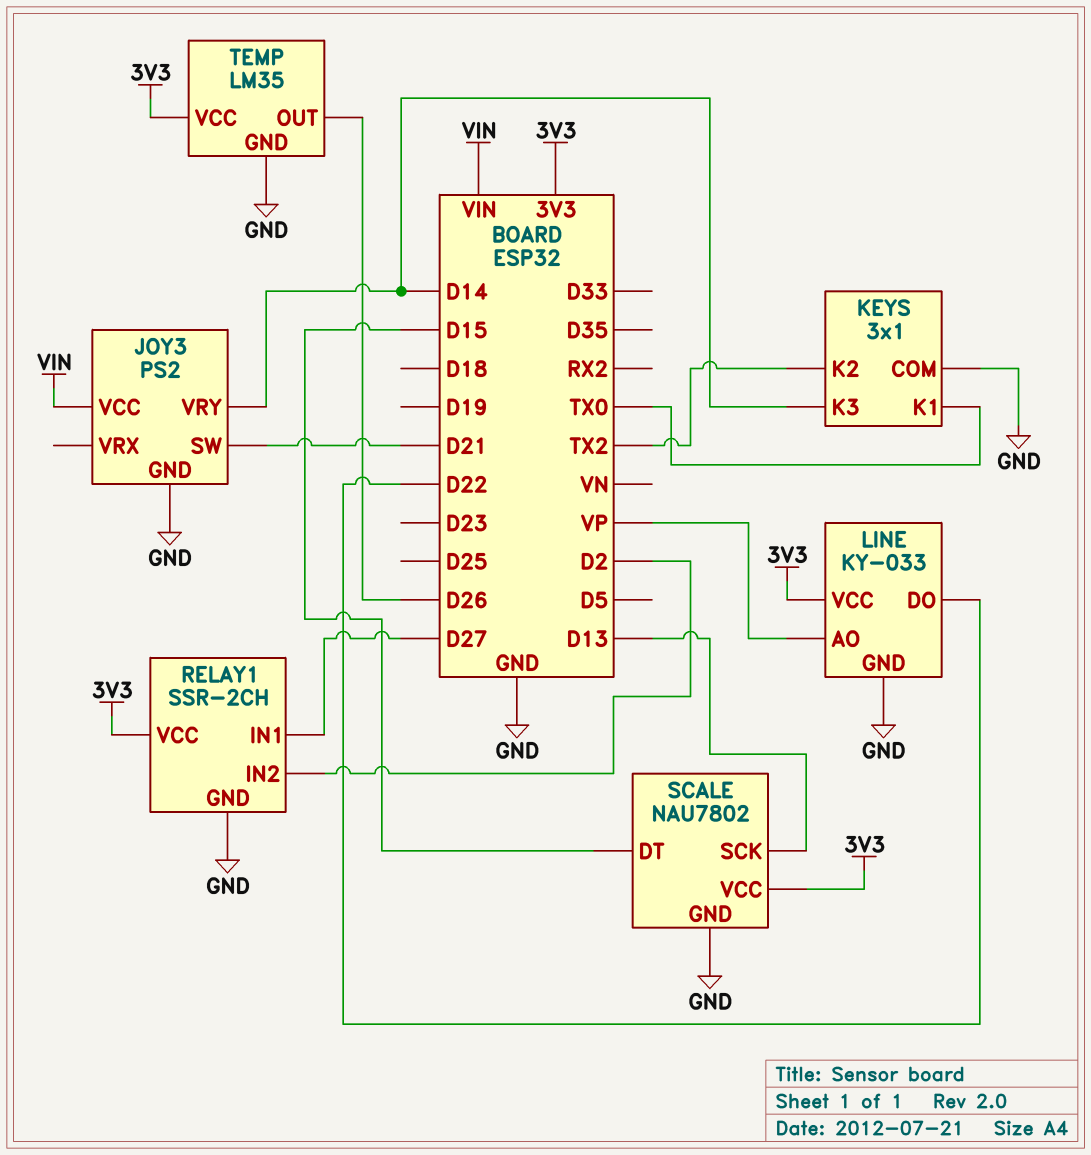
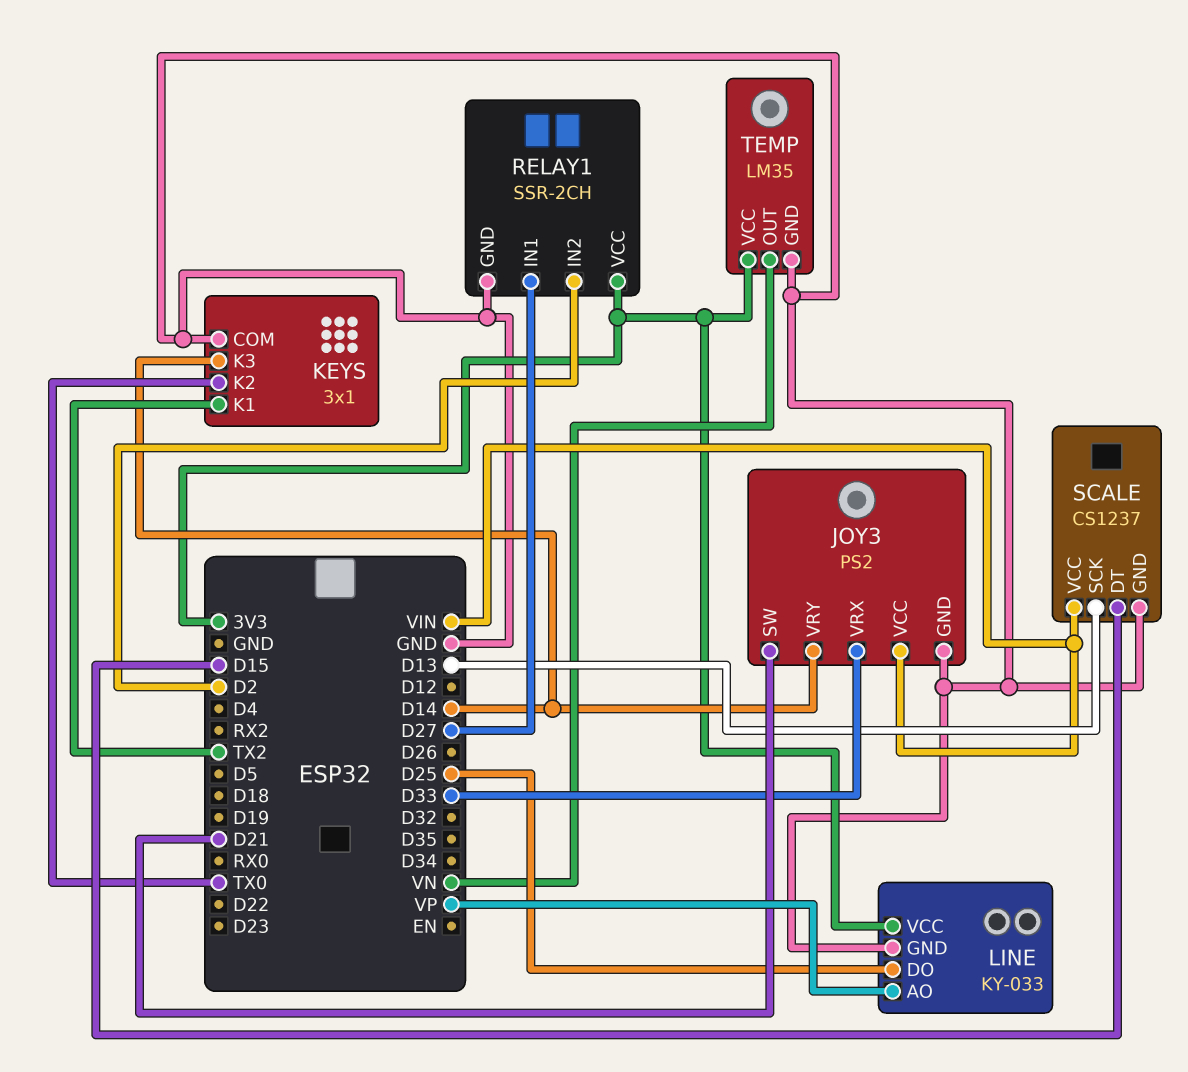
JOY3 pin VRX: none -> D33
KEYS pin K1: TX0 -> TX2
KEYS pin K2: TX2 -> TX0
LINE pin DO: D22 -> D25
SCALE: NAU7802 -> CS1237
SCALE pin VCC: 3V3 -> VIN
TEMP pin OUT: D26 -> VN

